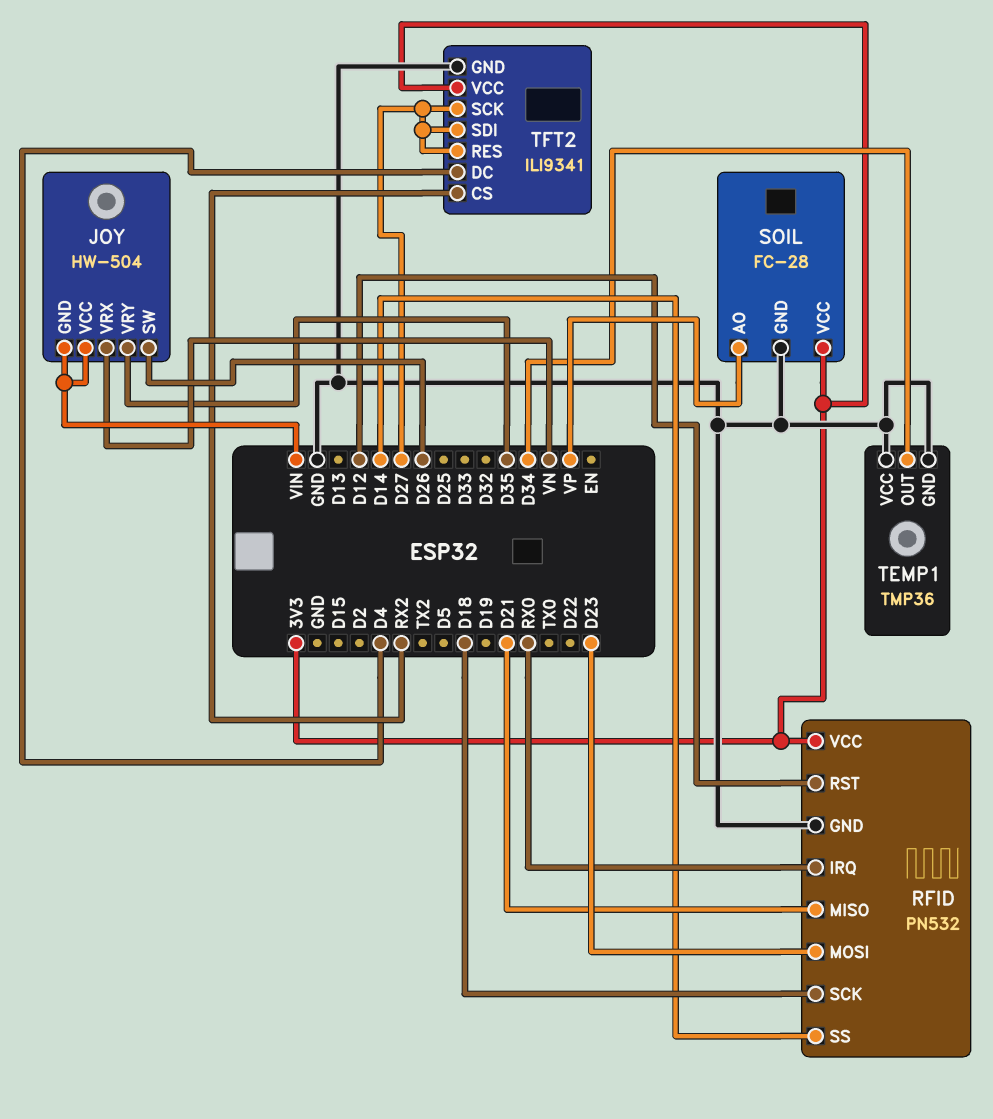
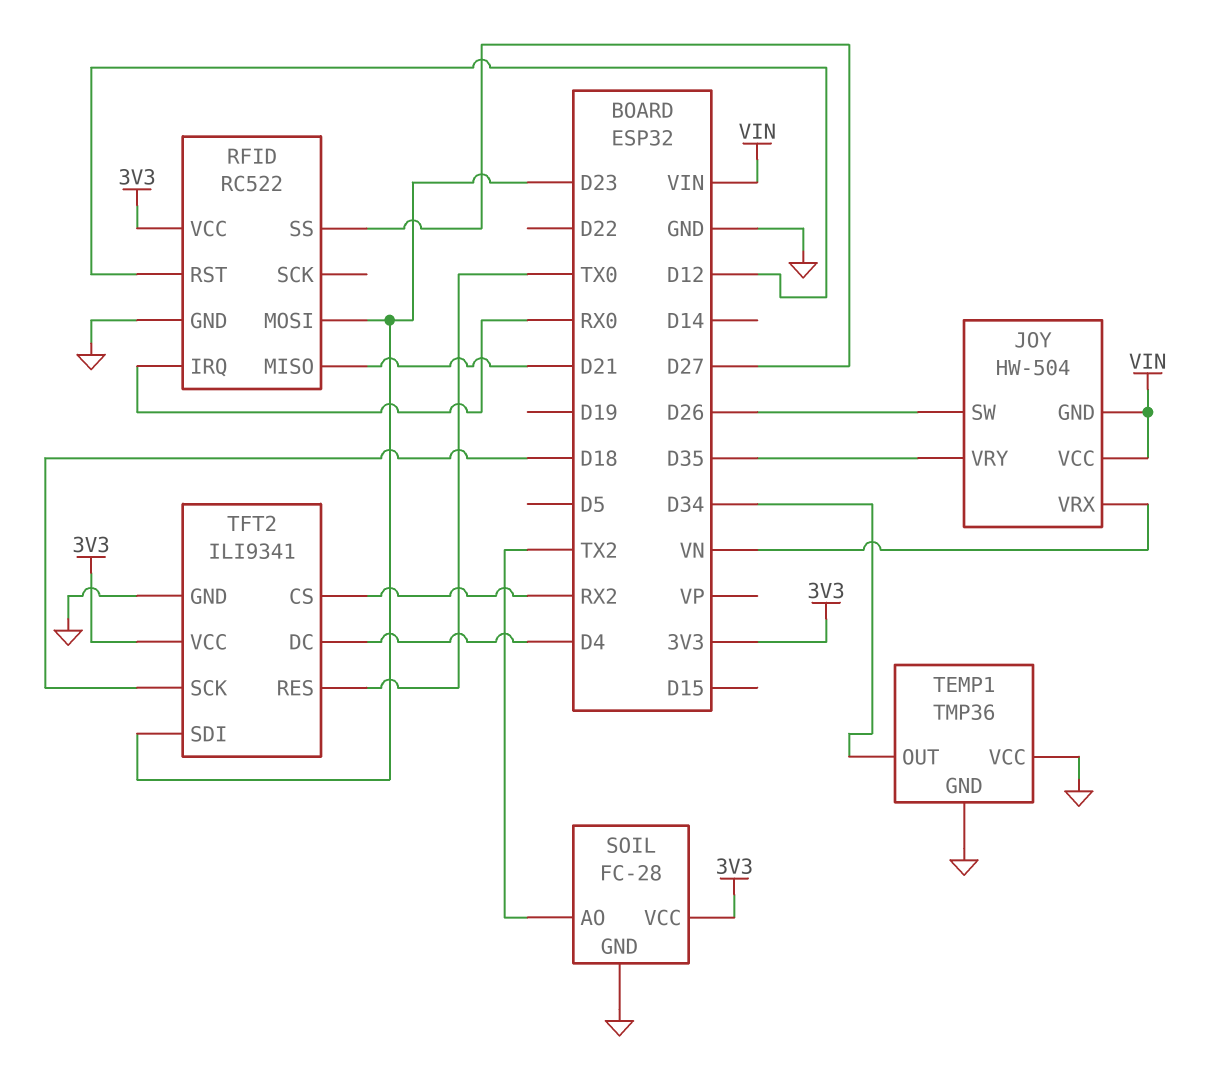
RFID: PN532 -> RC522
RFID pin SCK: D18 -> none
RFID pin SS: D14 -> D27
SOIL pin AO: VP -> TX2
TFT2 pin RES: D27 -> TX0
TFT2 pin SCK: D27 -> D18
TFT2 pin SDI: D27 -> D23

